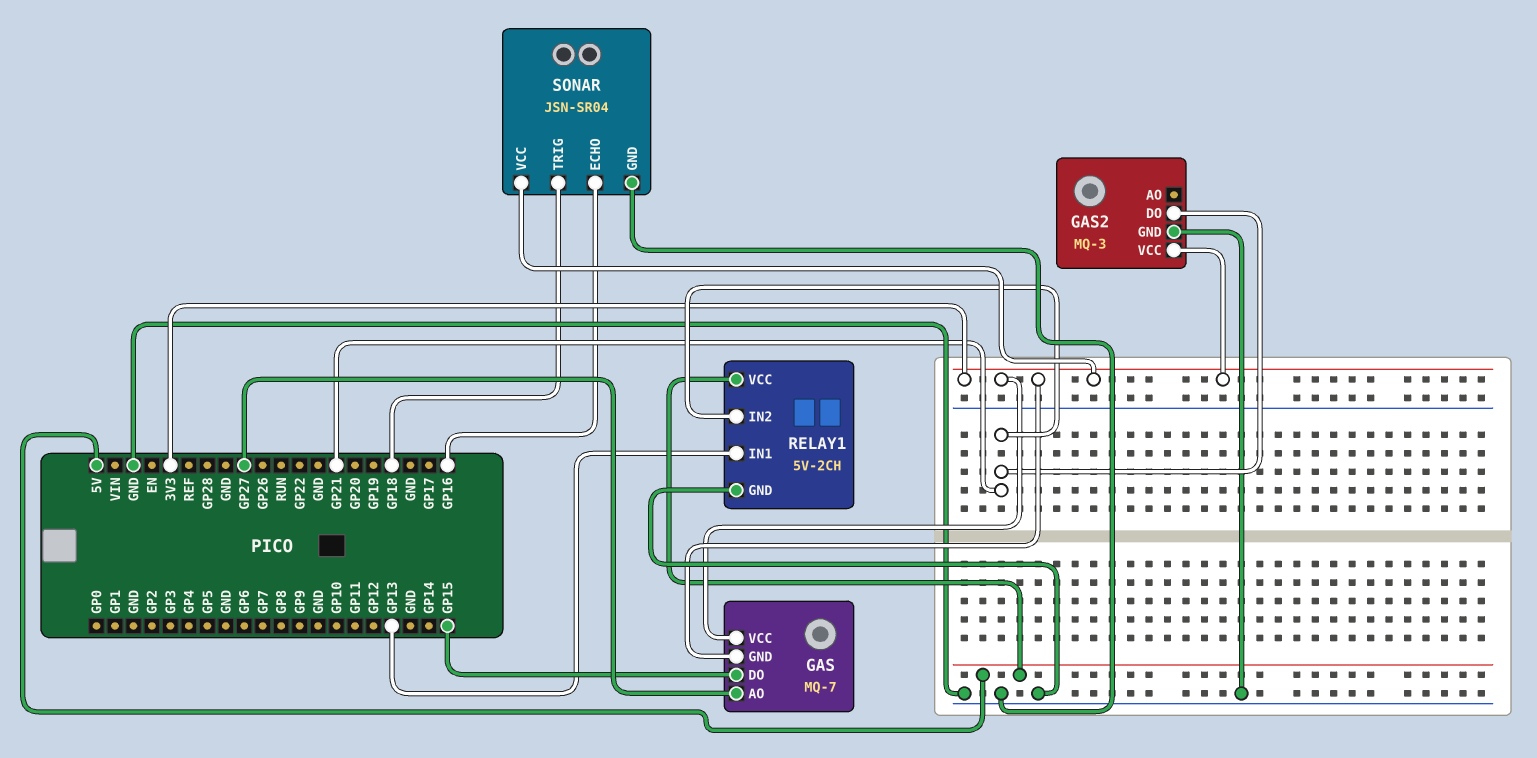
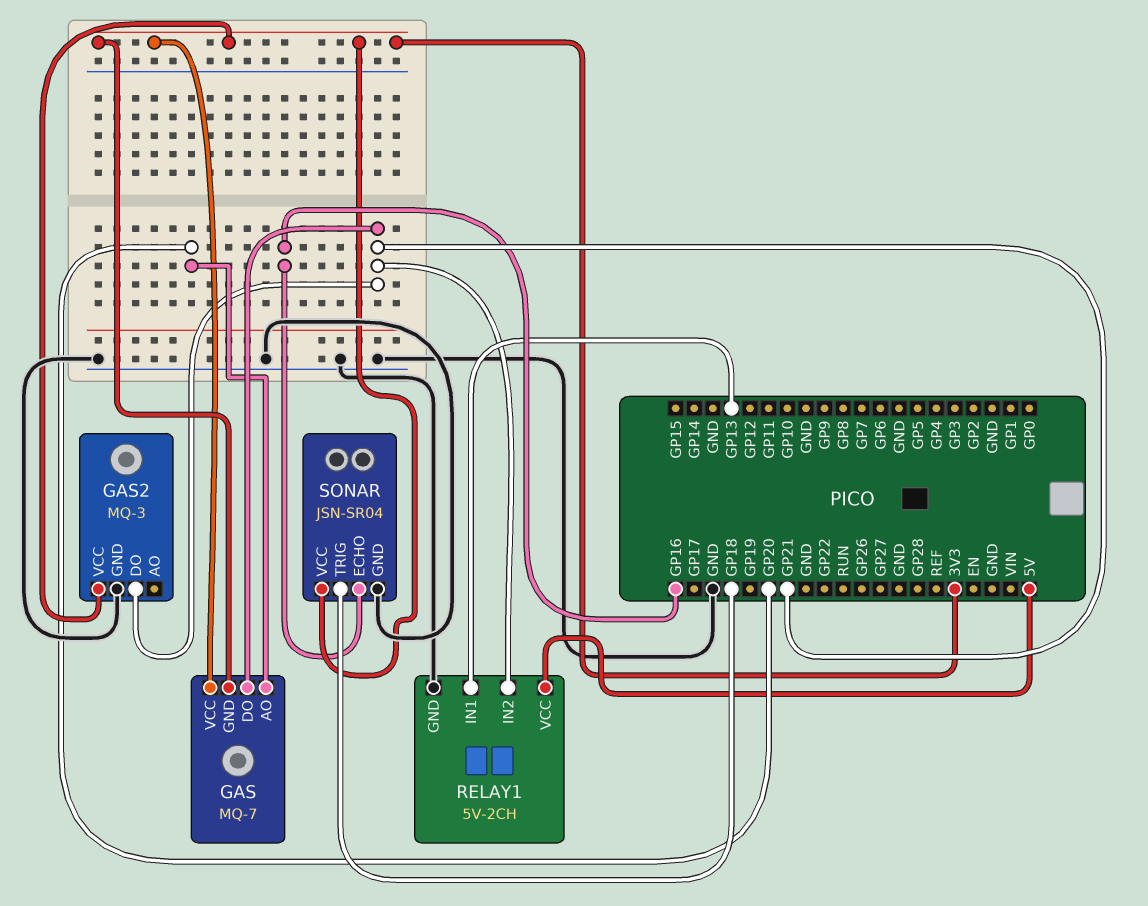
GAS pin AO: GP27 -> GP20
GAS pin DO: GP15 -> GP21

